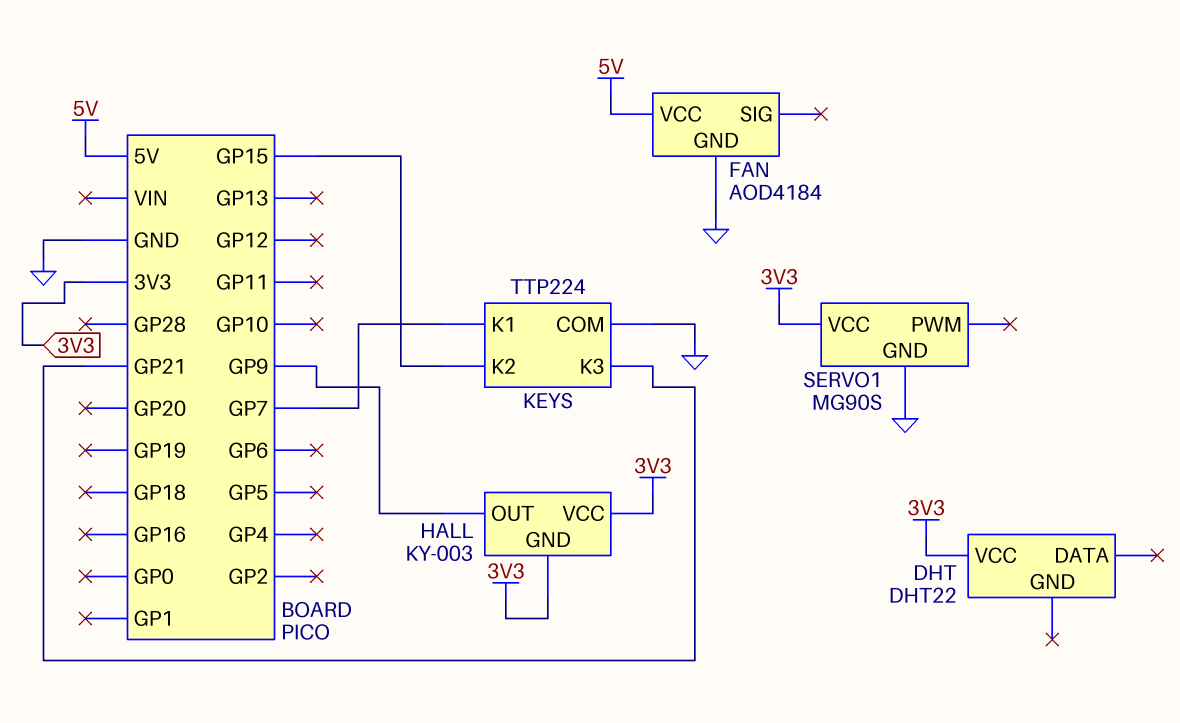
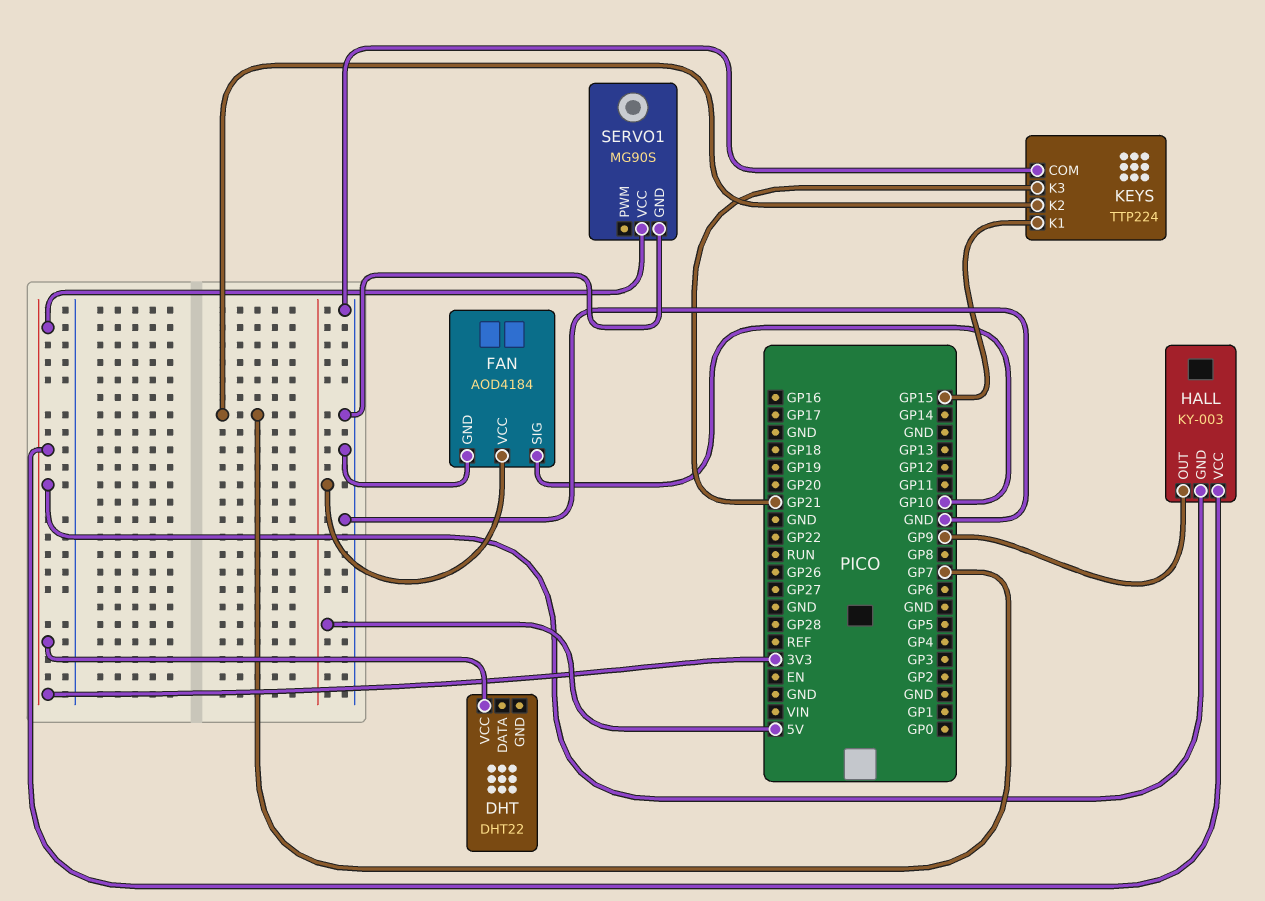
FAN pin SIG: none -> GP10
KEYS pin K1: GP7 -> GP15
KEYS pin K2: GP15 -> GP7

